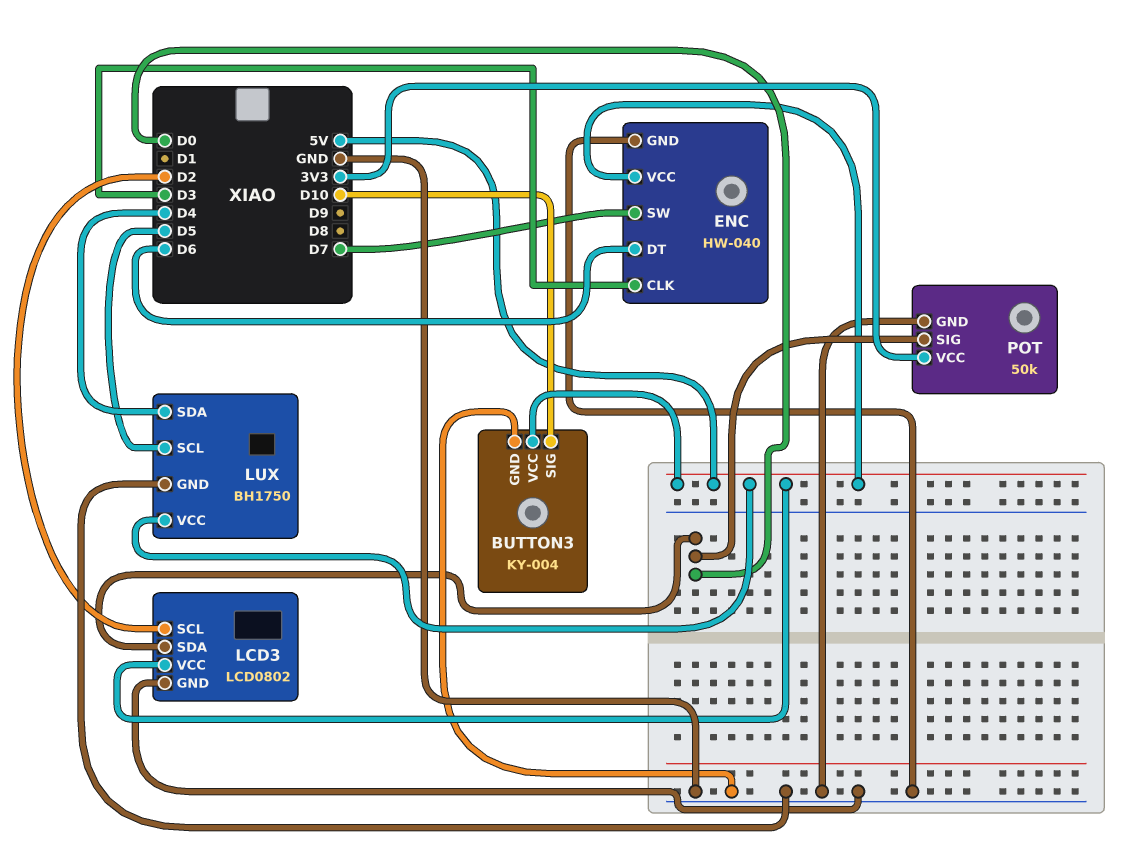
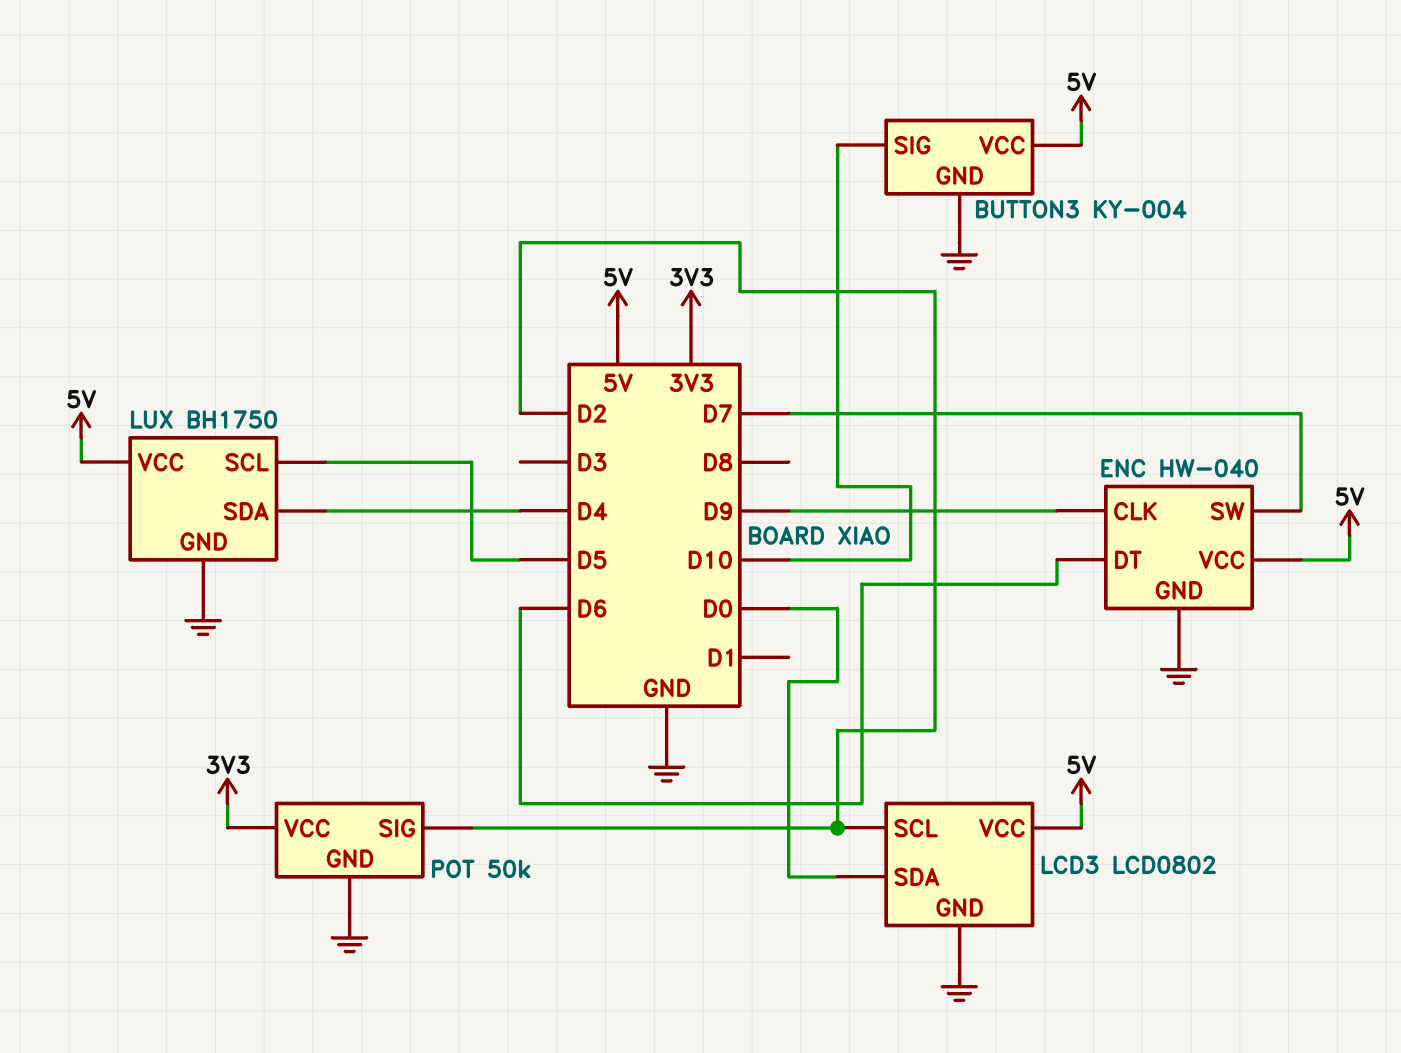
ENC pin CLK: D3 -> D9
POT pin SIG: D0 -> D2

